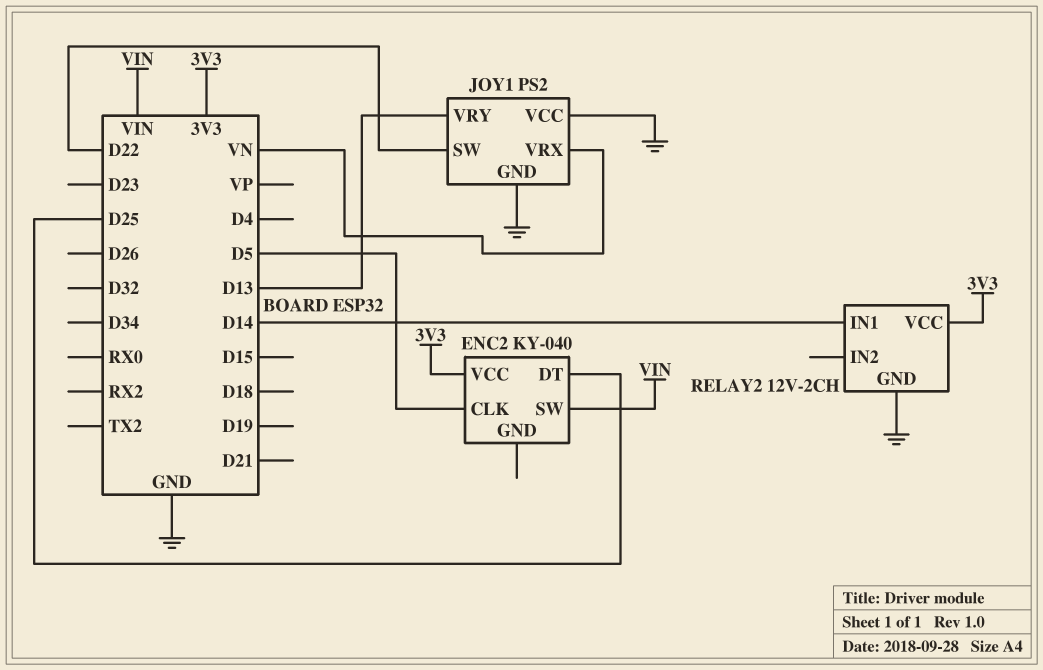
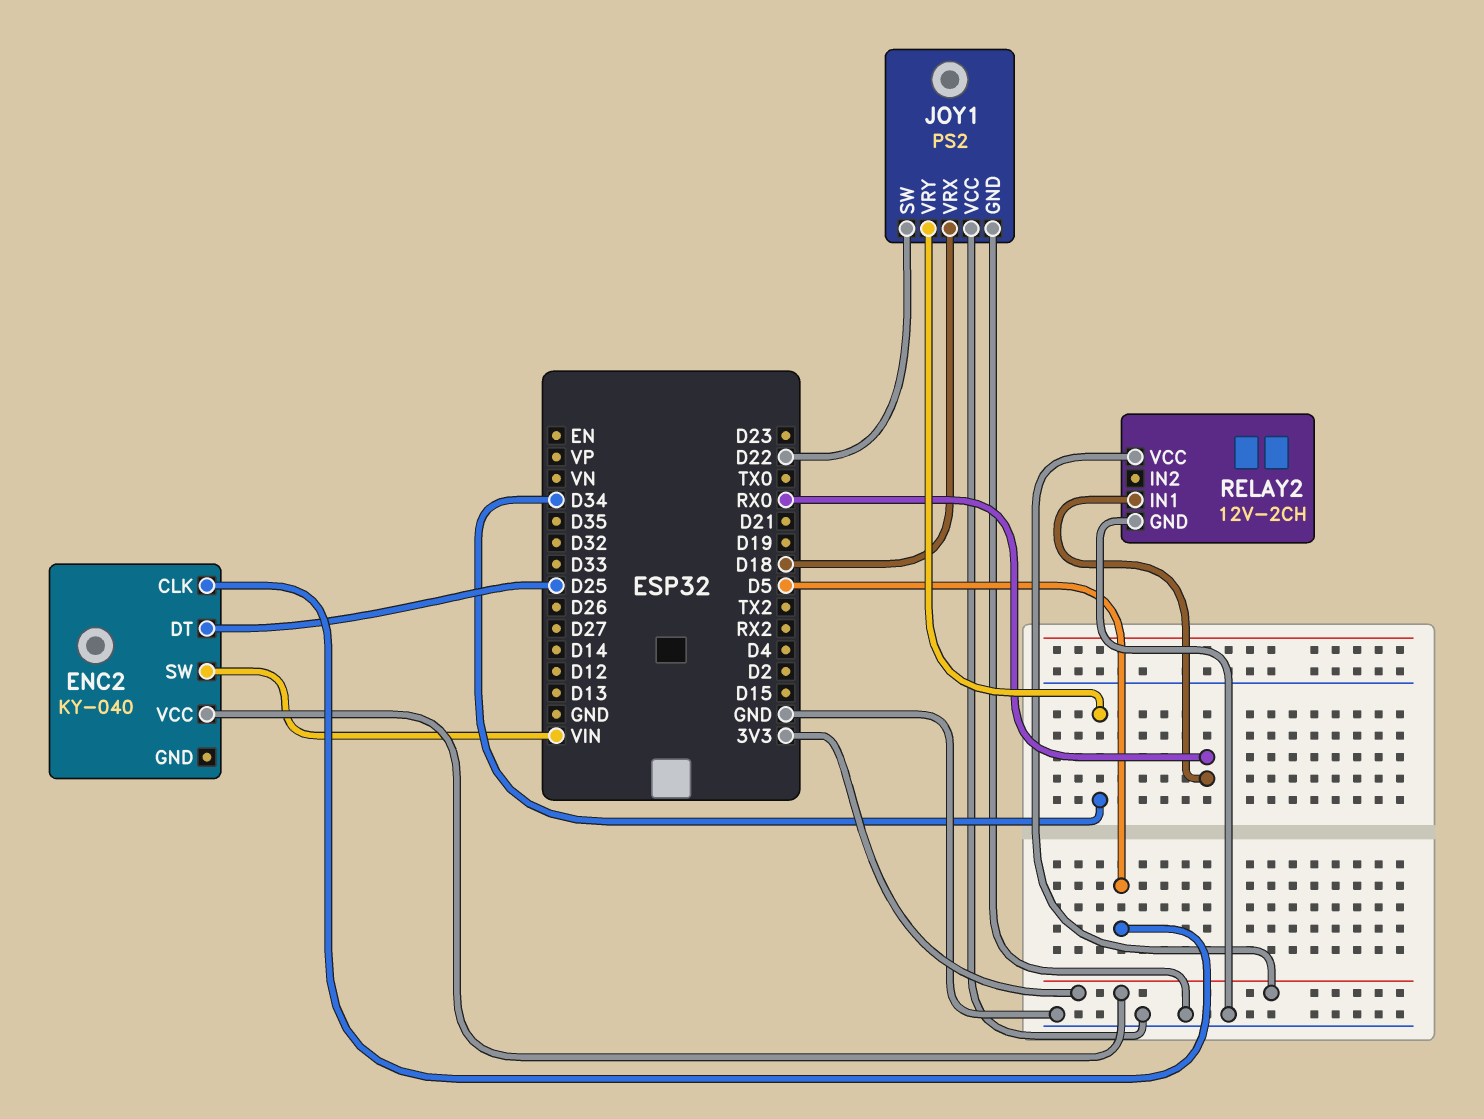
JOY1 pin VRX: VN -> D18
JOY1 pin VRY: D13 -> D34
RELAY2 pin IN1: D14 -> RX0

